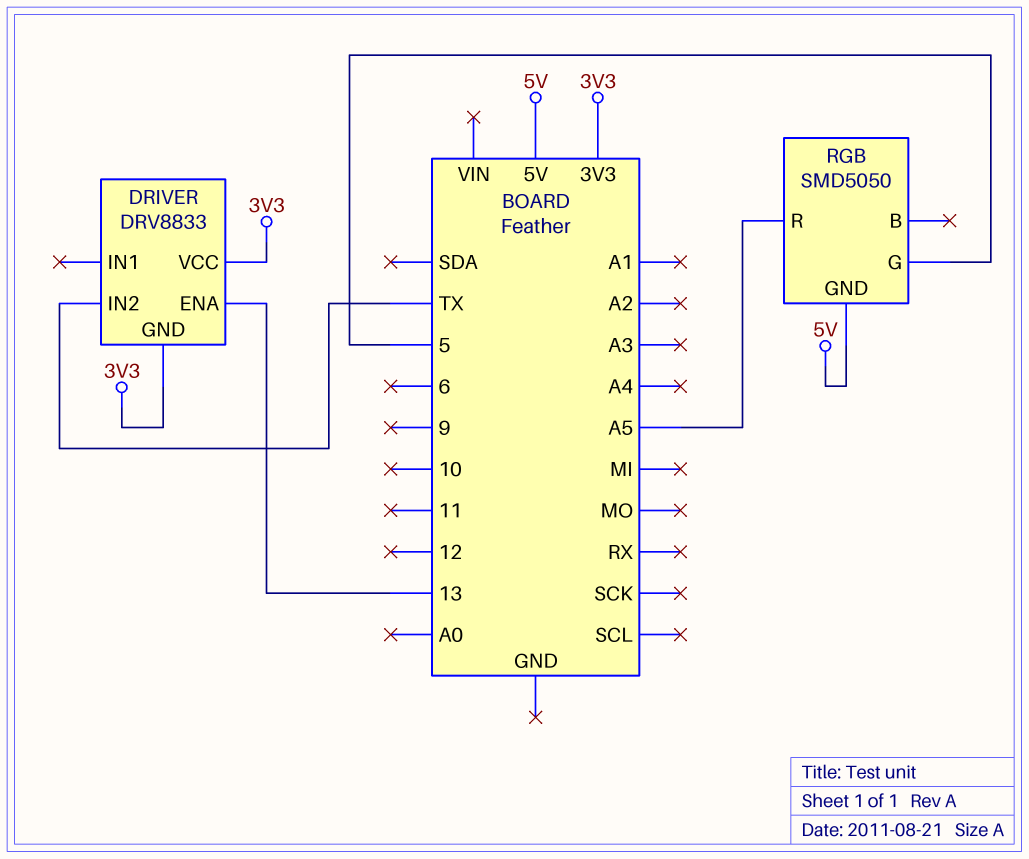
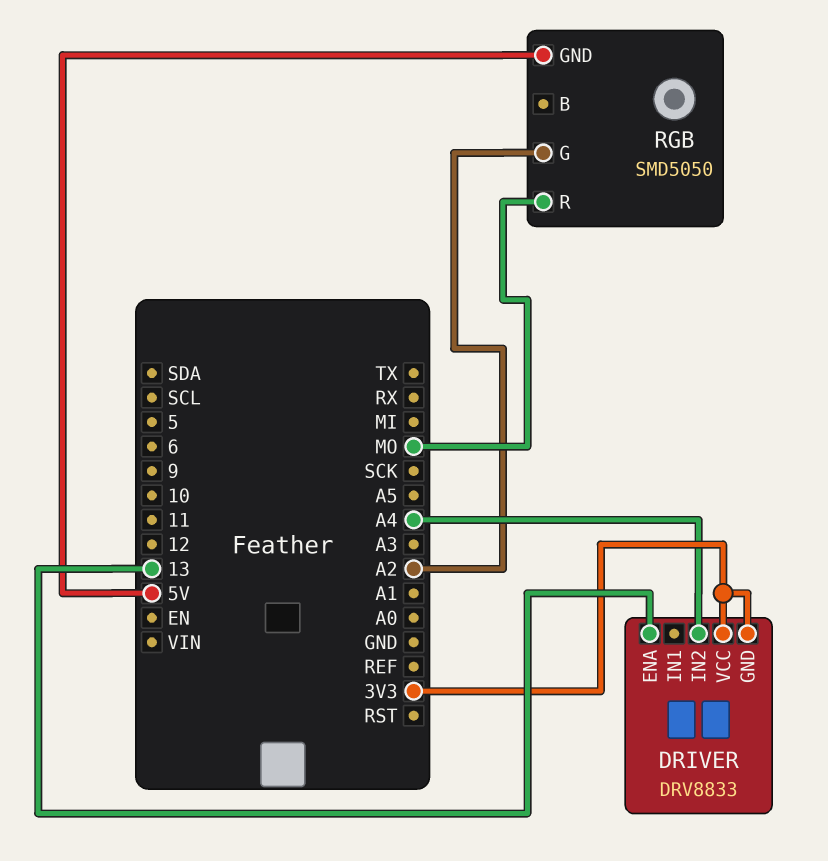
DRIVER pin IN2: TX -> A4
RGB pin G: 5 -> A2
RGB pin R: A5 -> MO

